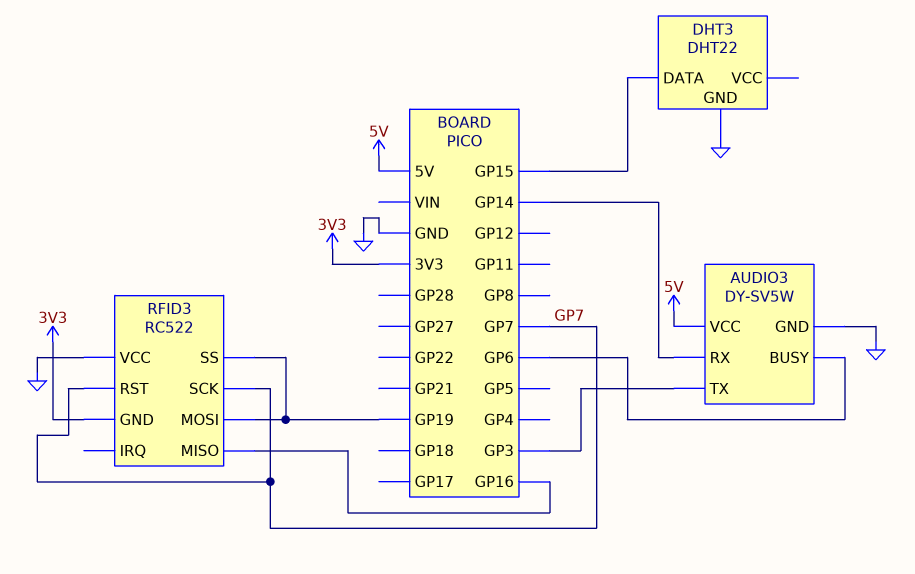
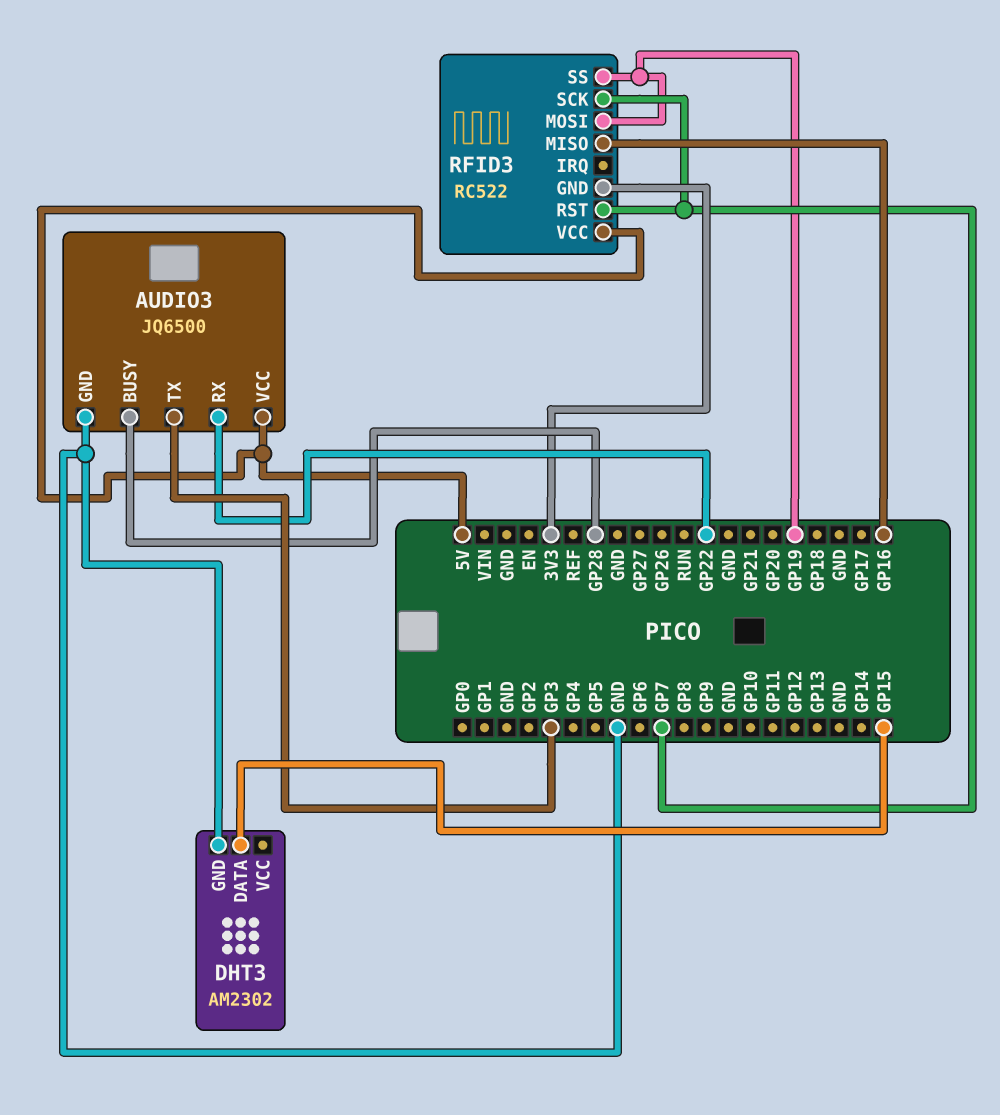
AUDIO3: DY-SV5W -> JQ6500
AUDIO3 pin BUSY: GP6 -> GP28
AUDIO3 pin RX: GP14 -> GP22
DHT3: DHT22 -> AM2302
RFID3 pin VCC: GND -> 5V

